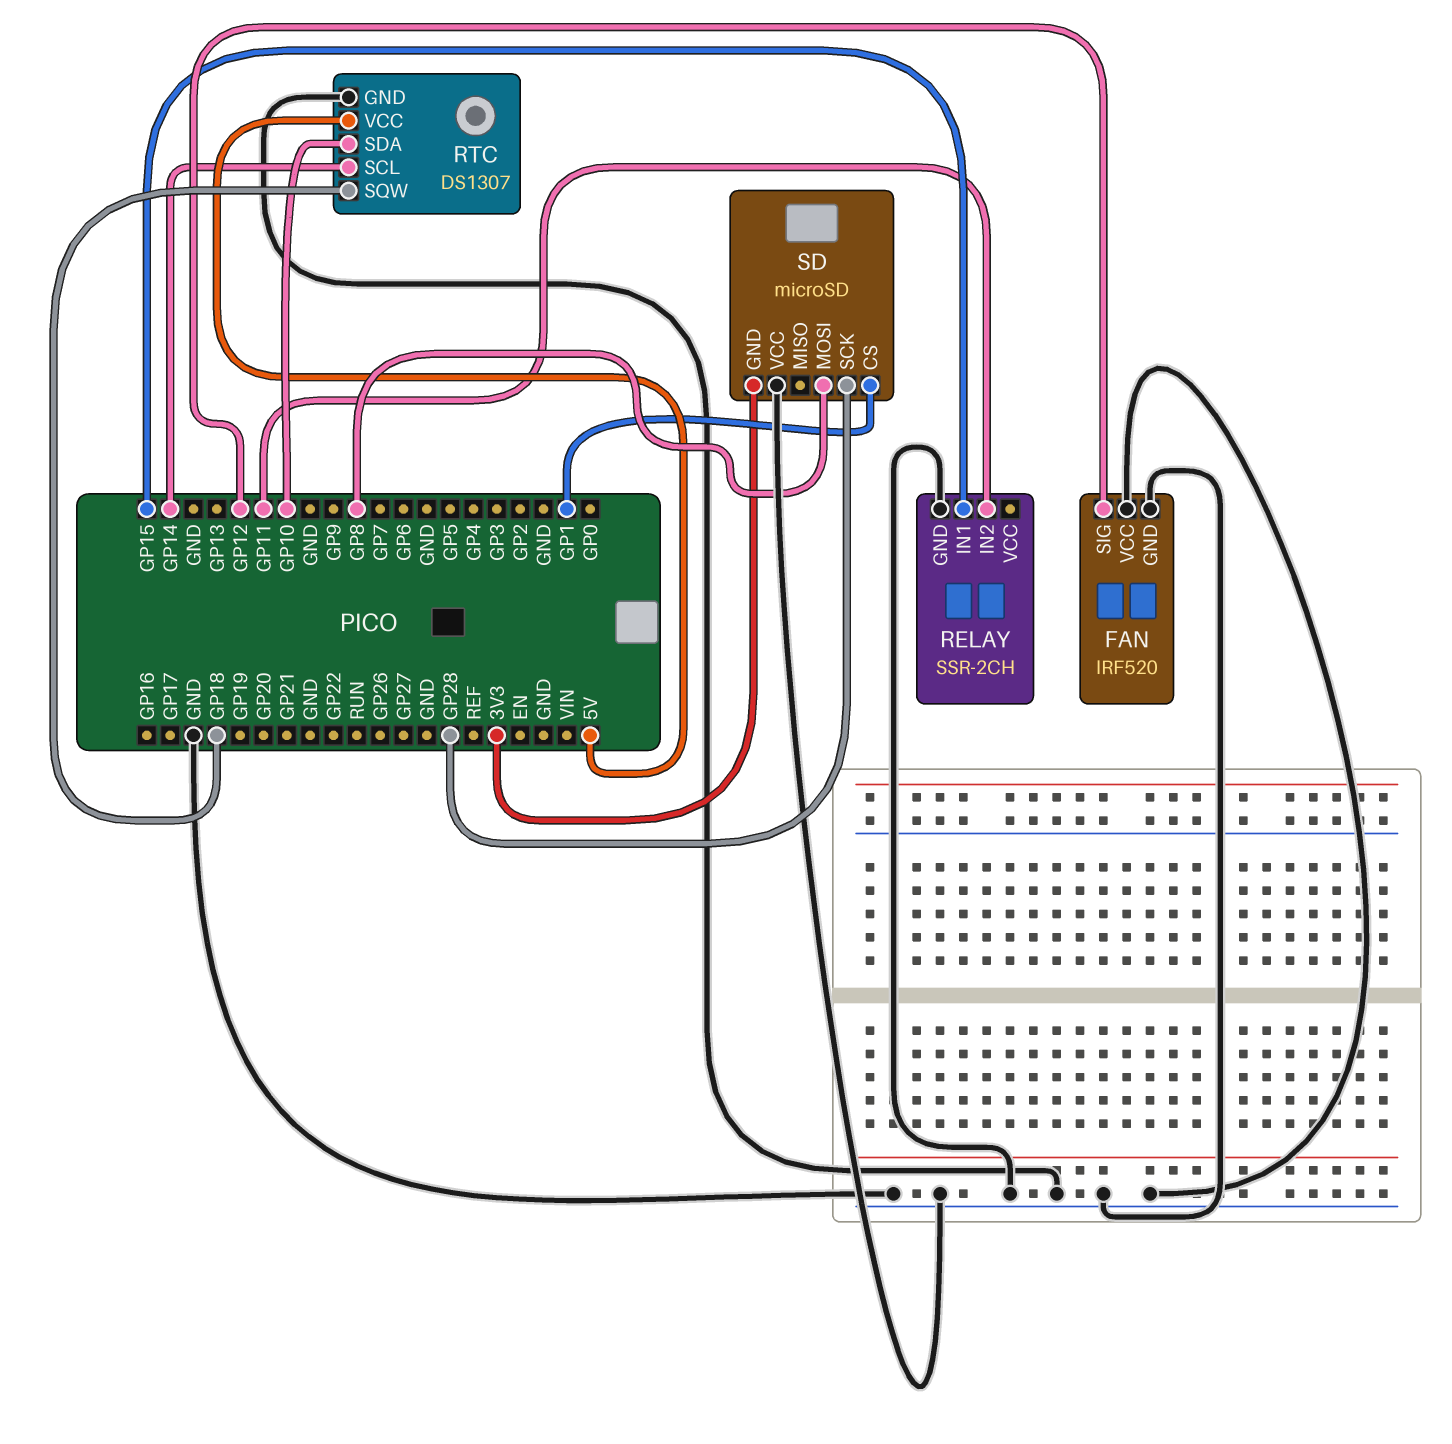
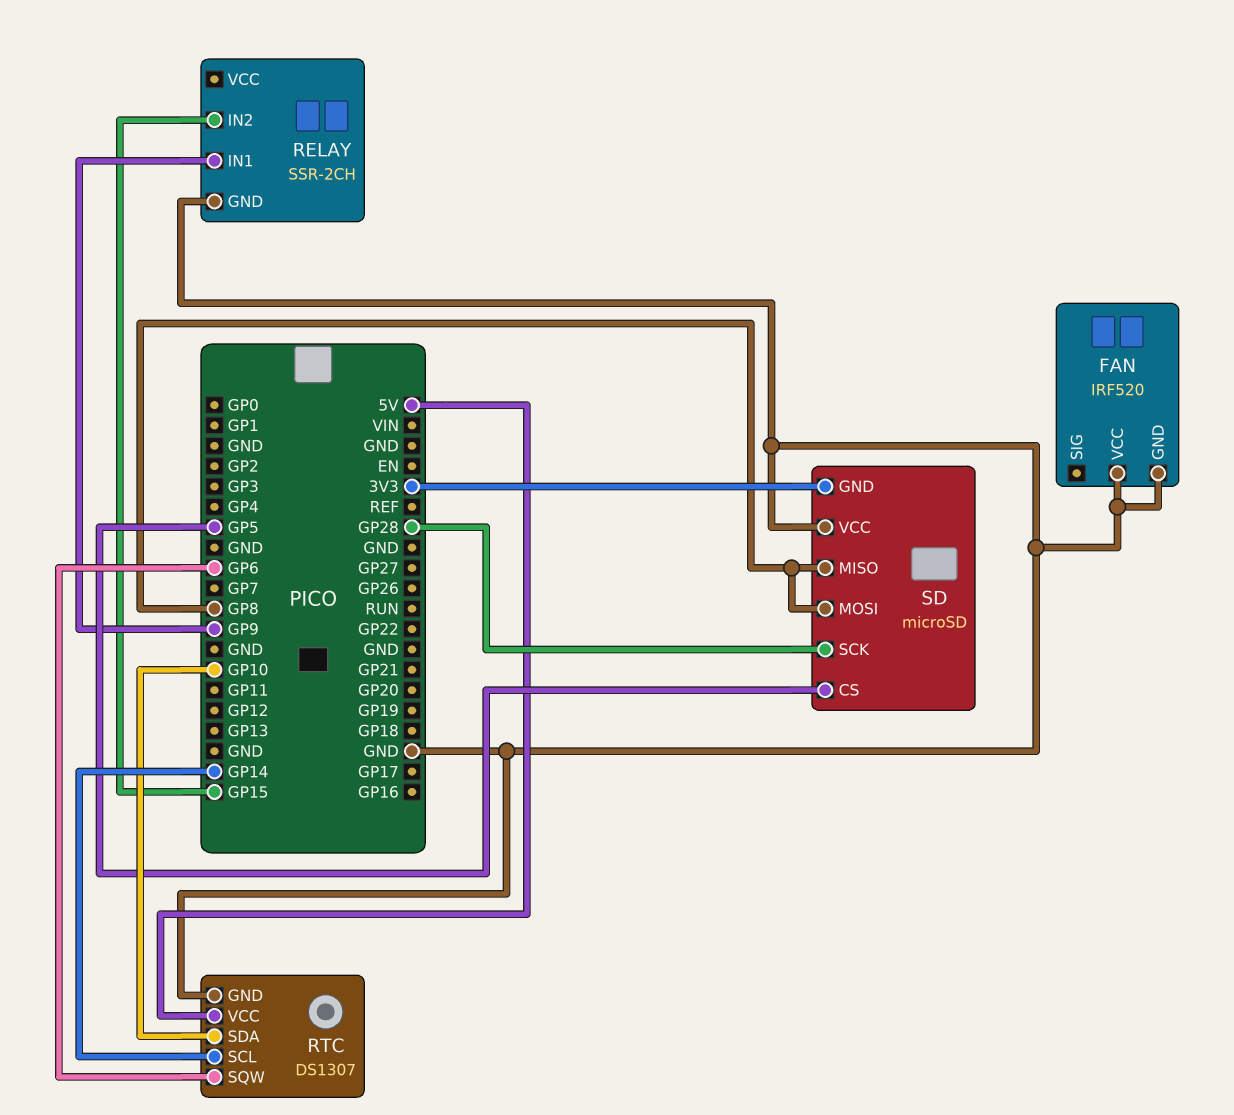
FAN pin SIG: GP12 -> none
RELAY pin IN1: GP15 -> GP9
RELAY pin IN2: GP11 -> GP15
RTC pin SQW: GP18 -> GP6
SD pin CS: GP1 -> GP5
SD pin MISO: none -> GP8

